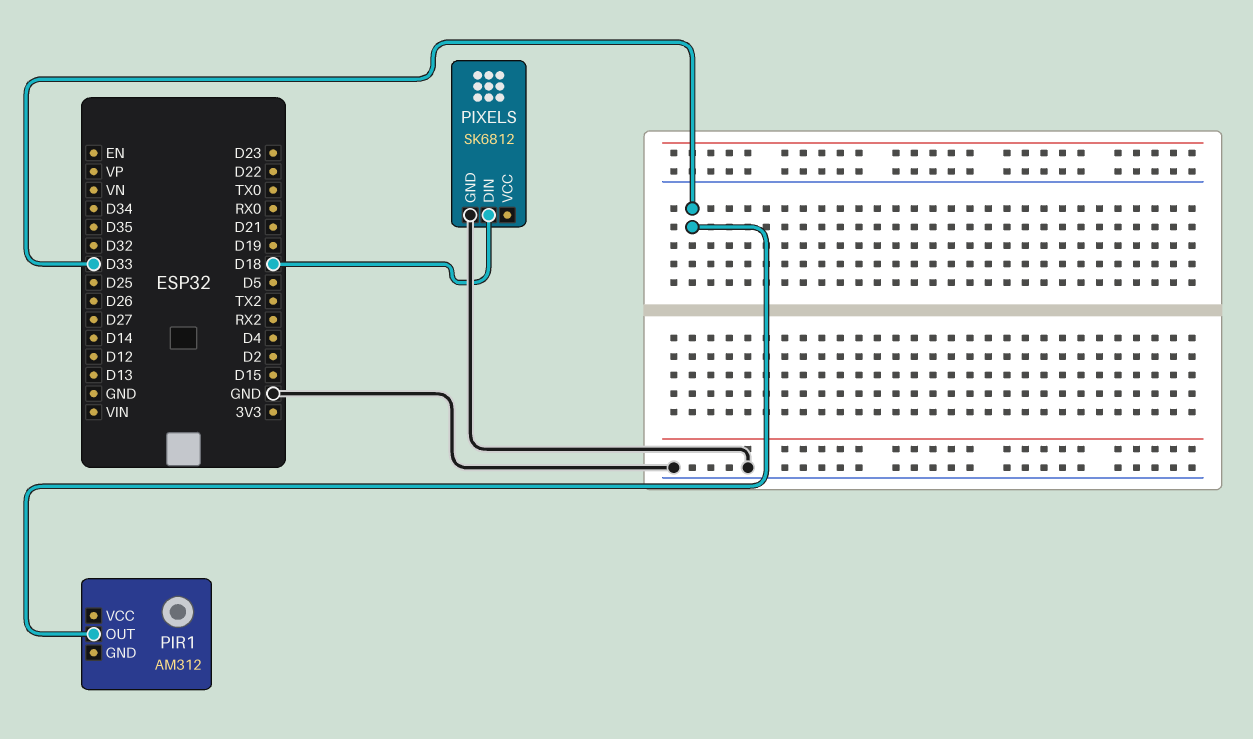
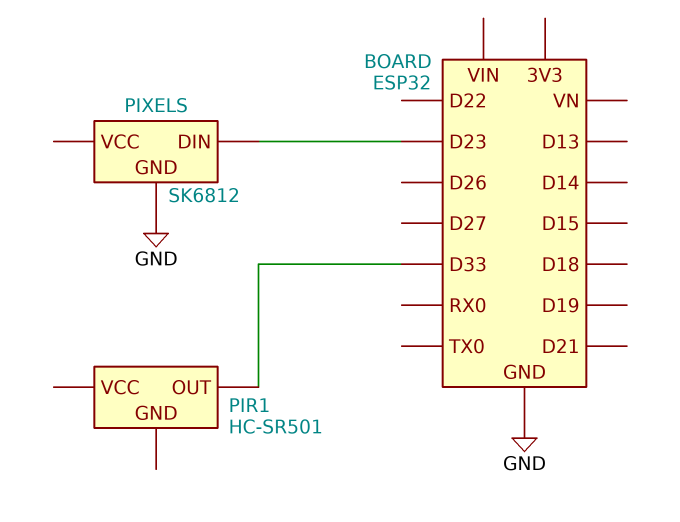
PIR1: AM312 -> HC-SR501
PIXELS pin DIN: D18 -> D23

